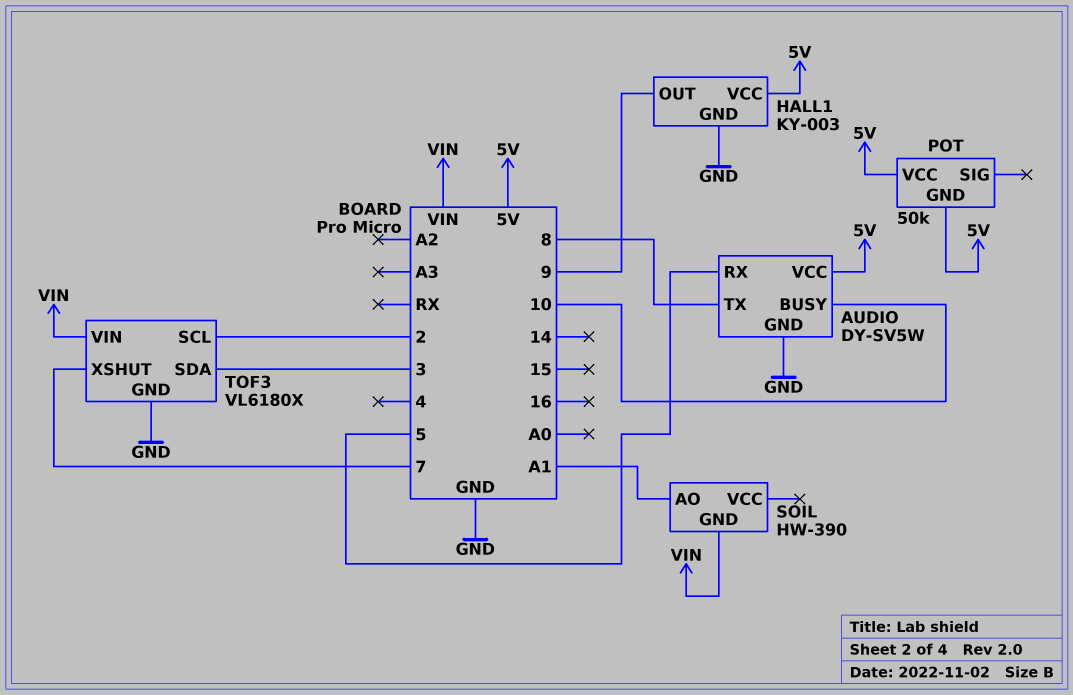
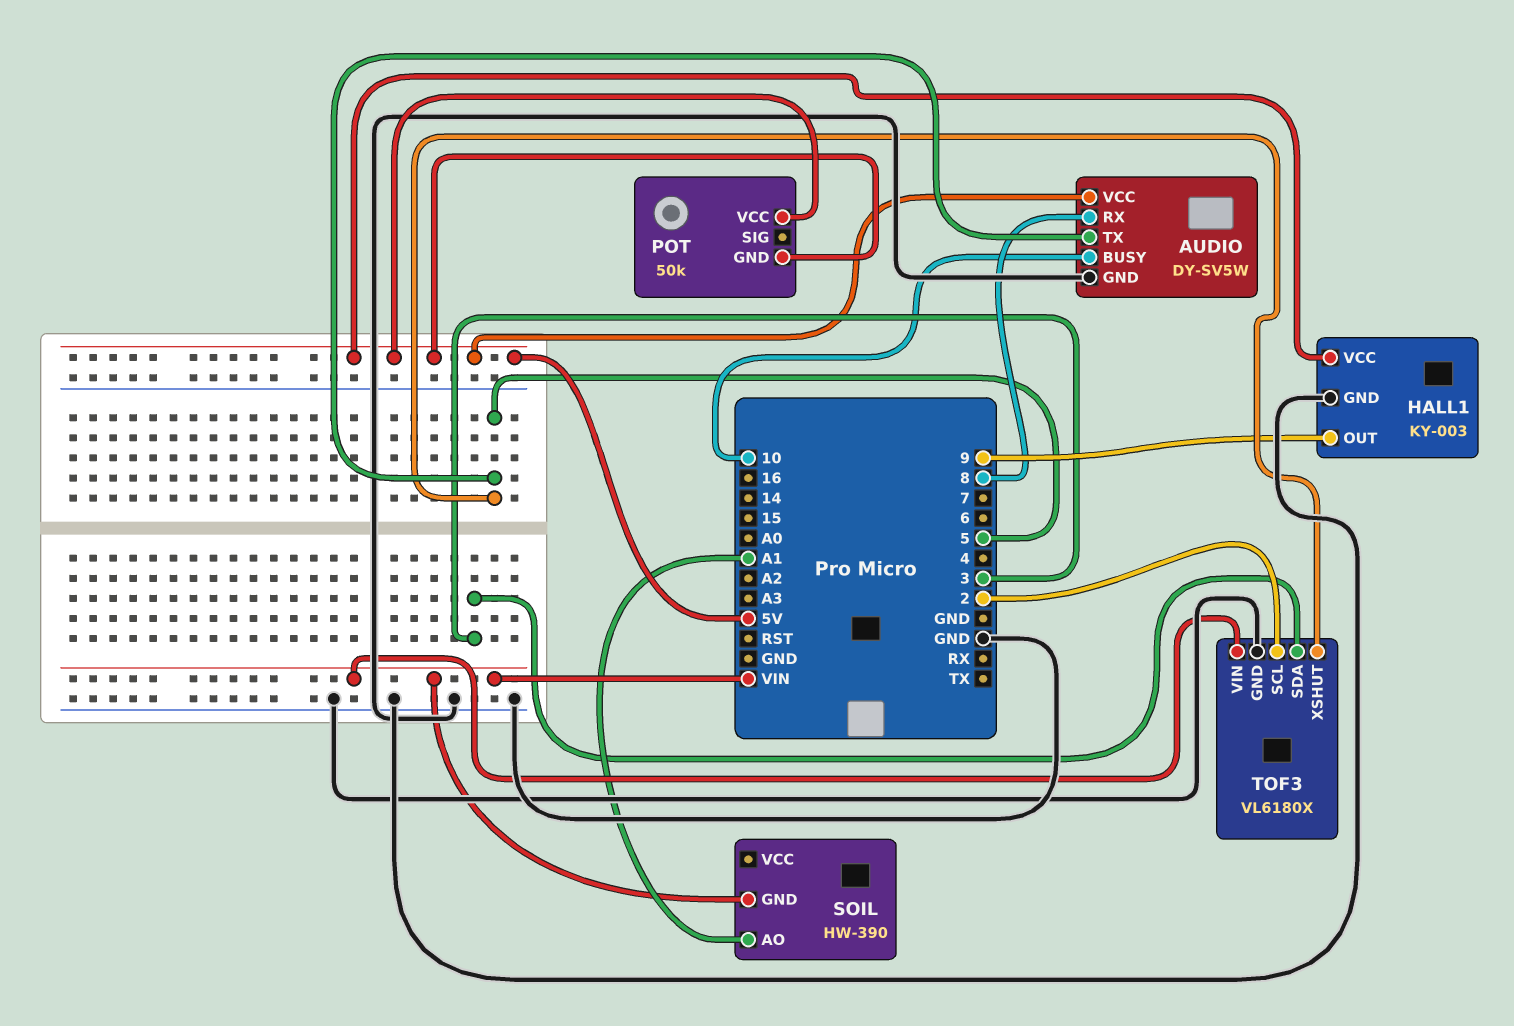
AUDIO pin RX: 5 -> 8
AUDIO pin TX: 8 -> 5
TOF3 pin XSHUT: 7 -> 5

